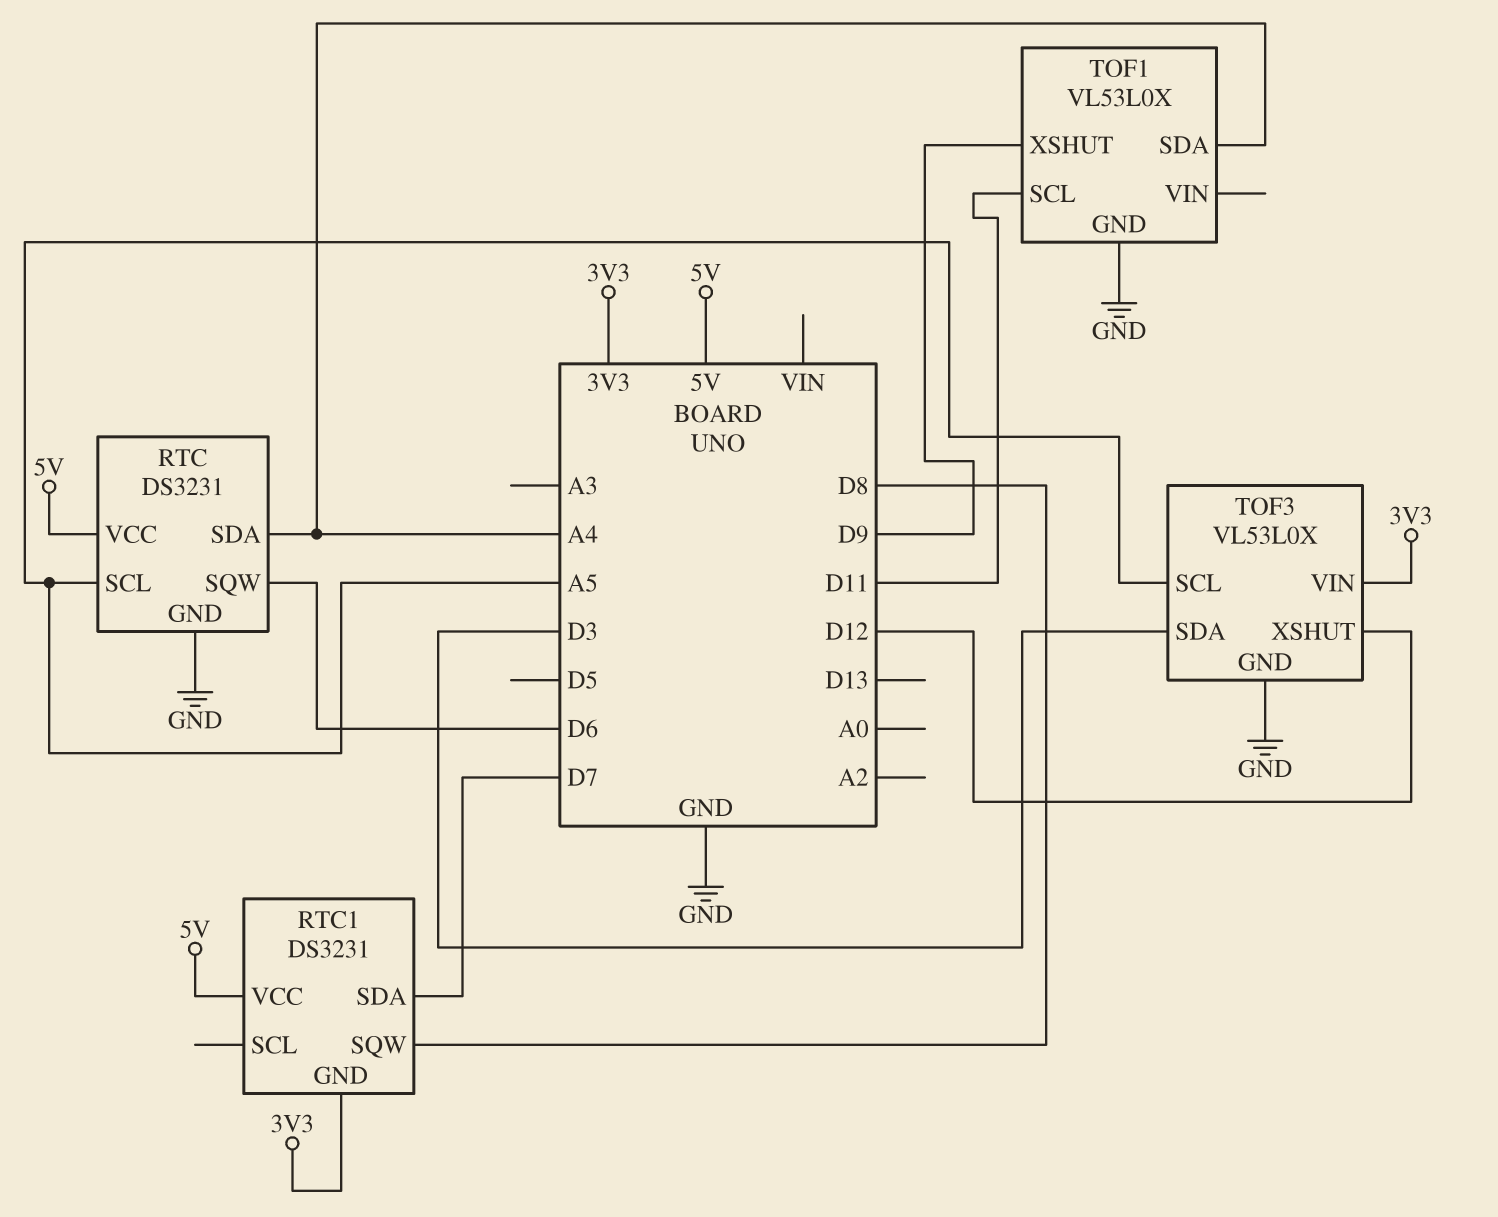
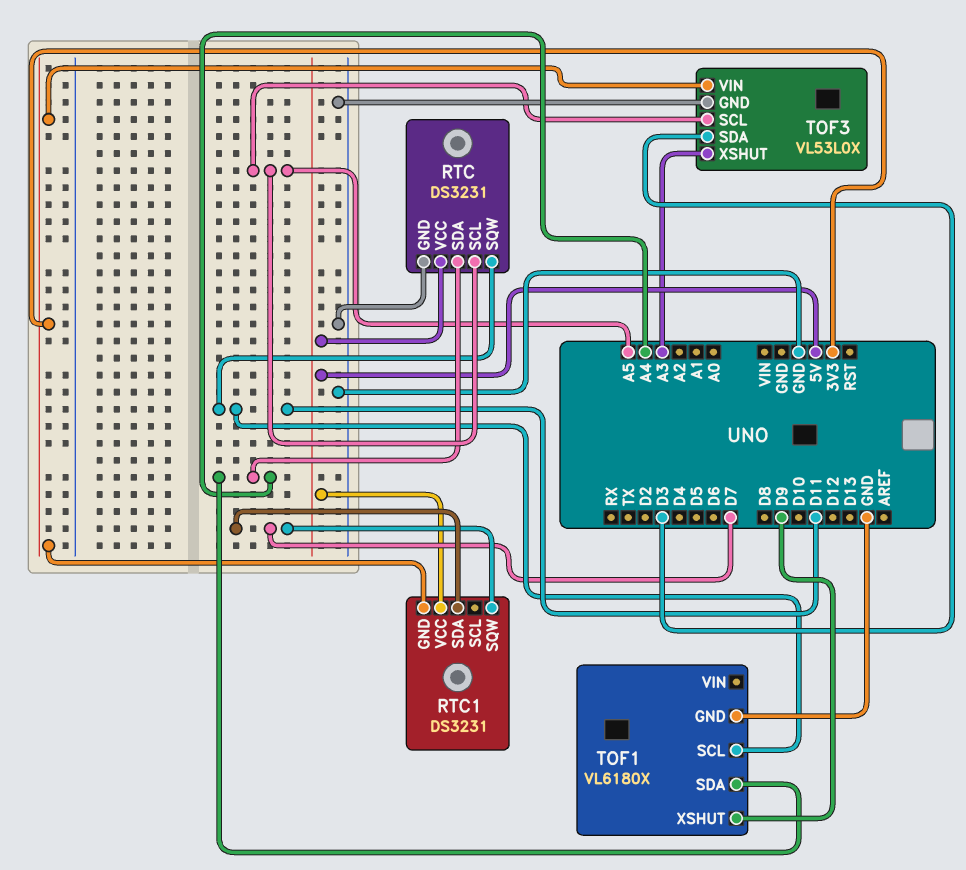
RTC pin SQW: D6 -> D11
RTC1 pin SQW: D8 -> D7
TOF1: VL53L0X -> VL6180X
TOF3 pin XSHUT: D12 -> A3

